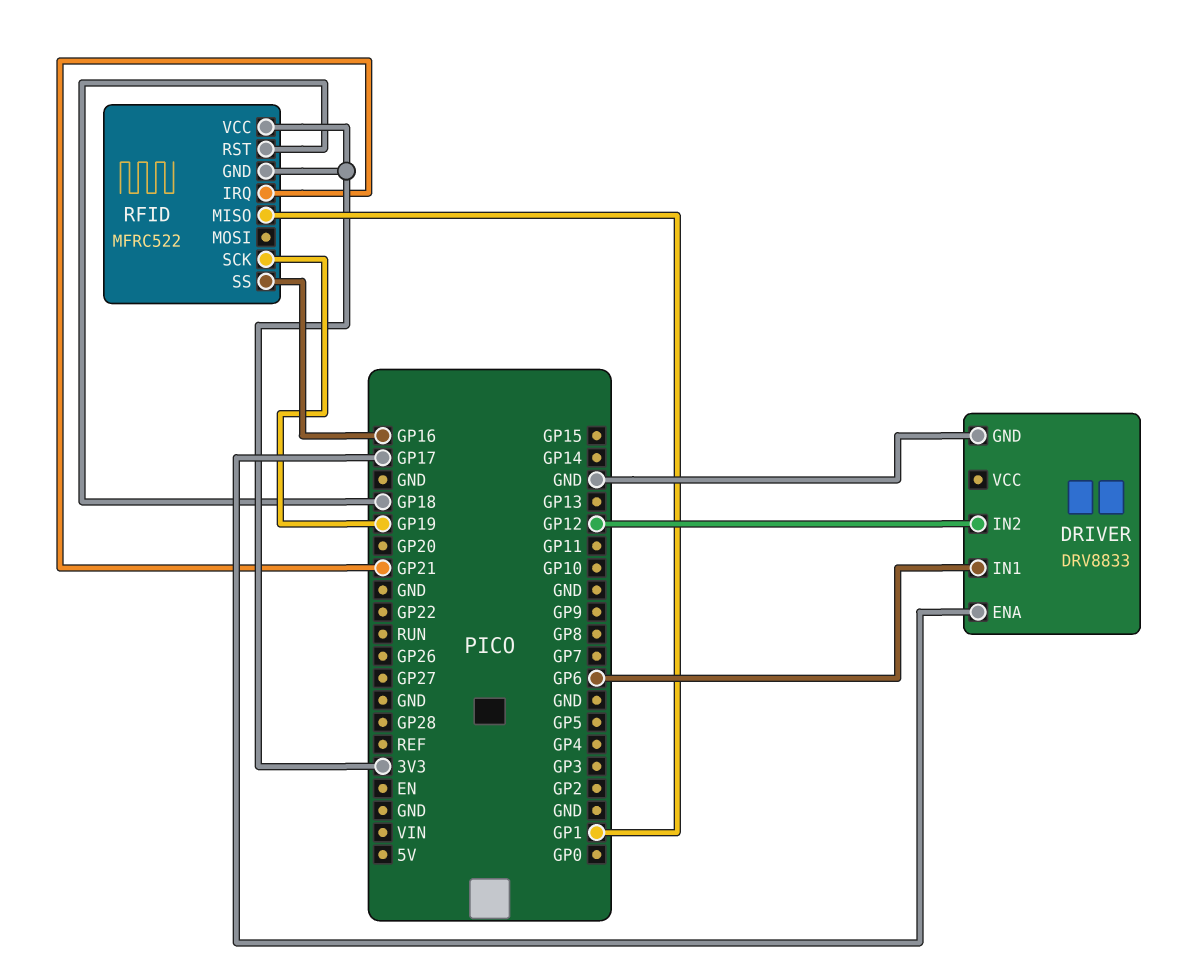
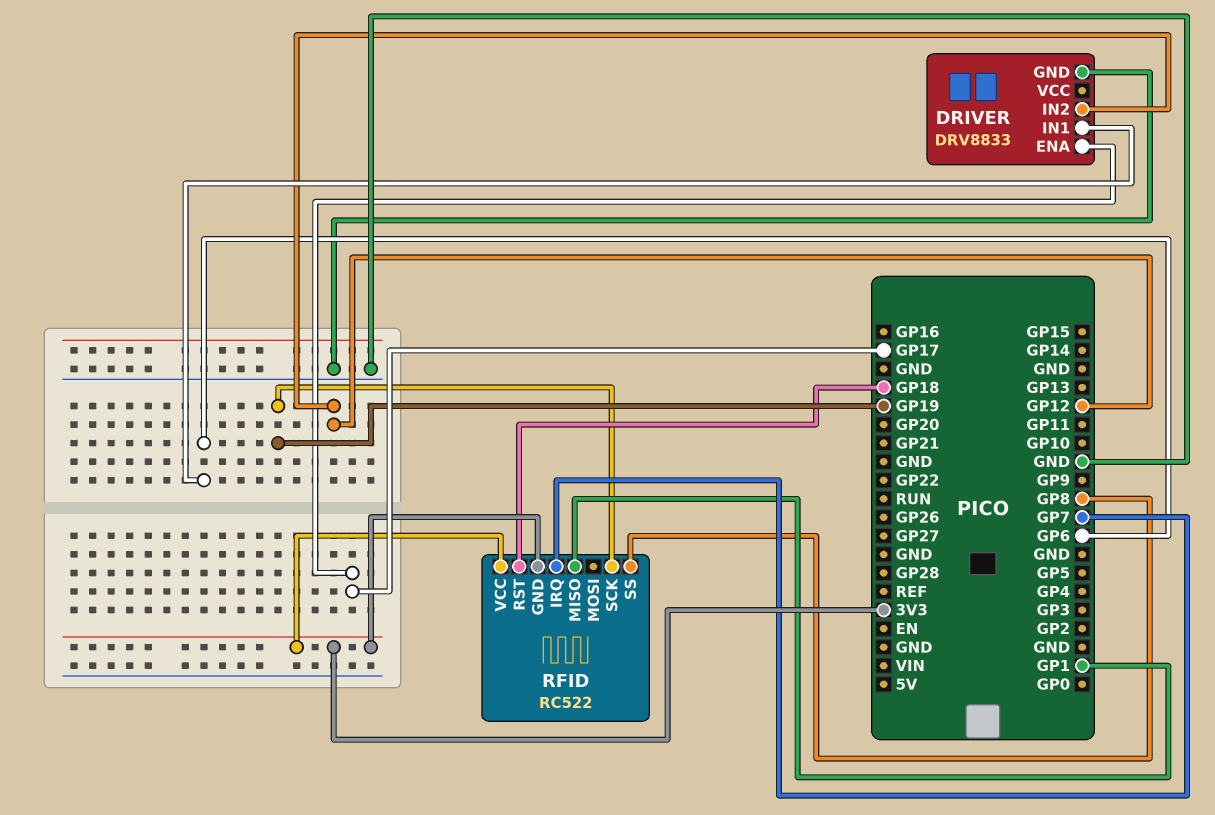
RFID: MFRC522 -> RC522
RFID pin IRQ: GP21 -> GP7
RFID pin SS: GP16 -> GP8

